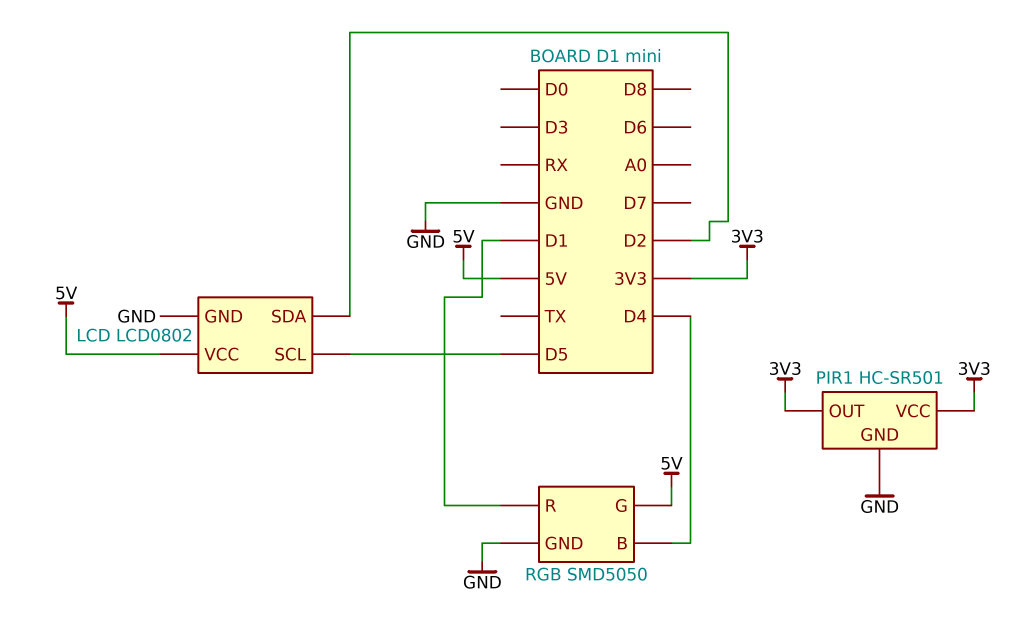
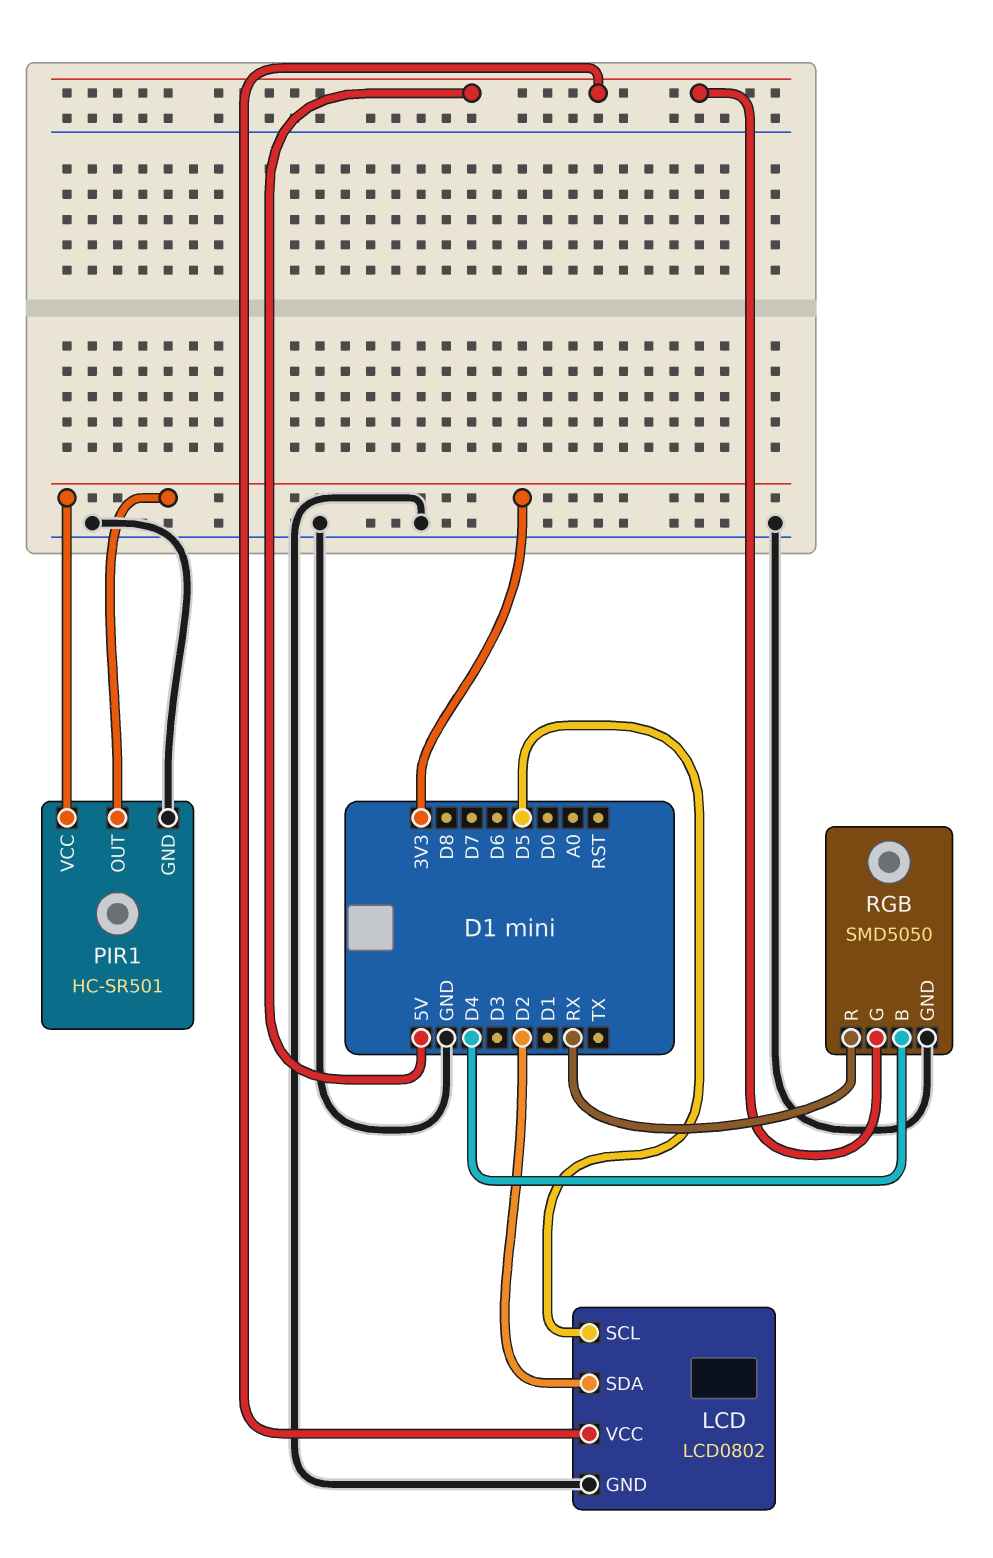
RGB pin R: D1 -> RX

